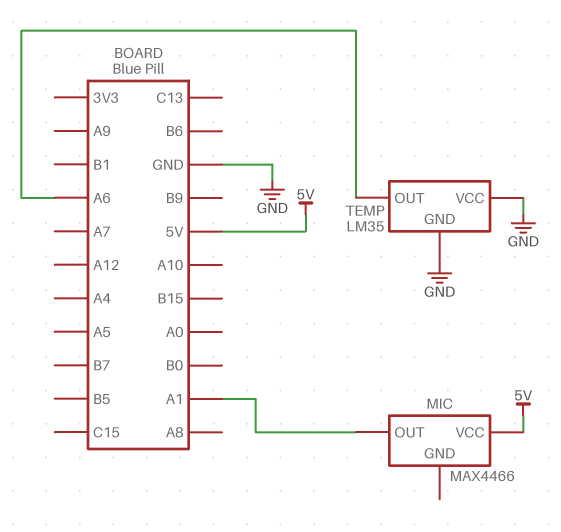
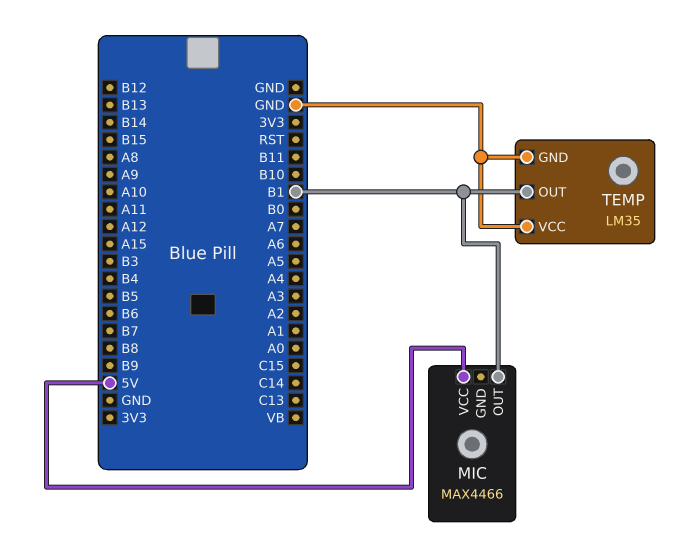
MIC pin OUT: A1 -> B1
TEMP pin OUT: A6 -> B1

